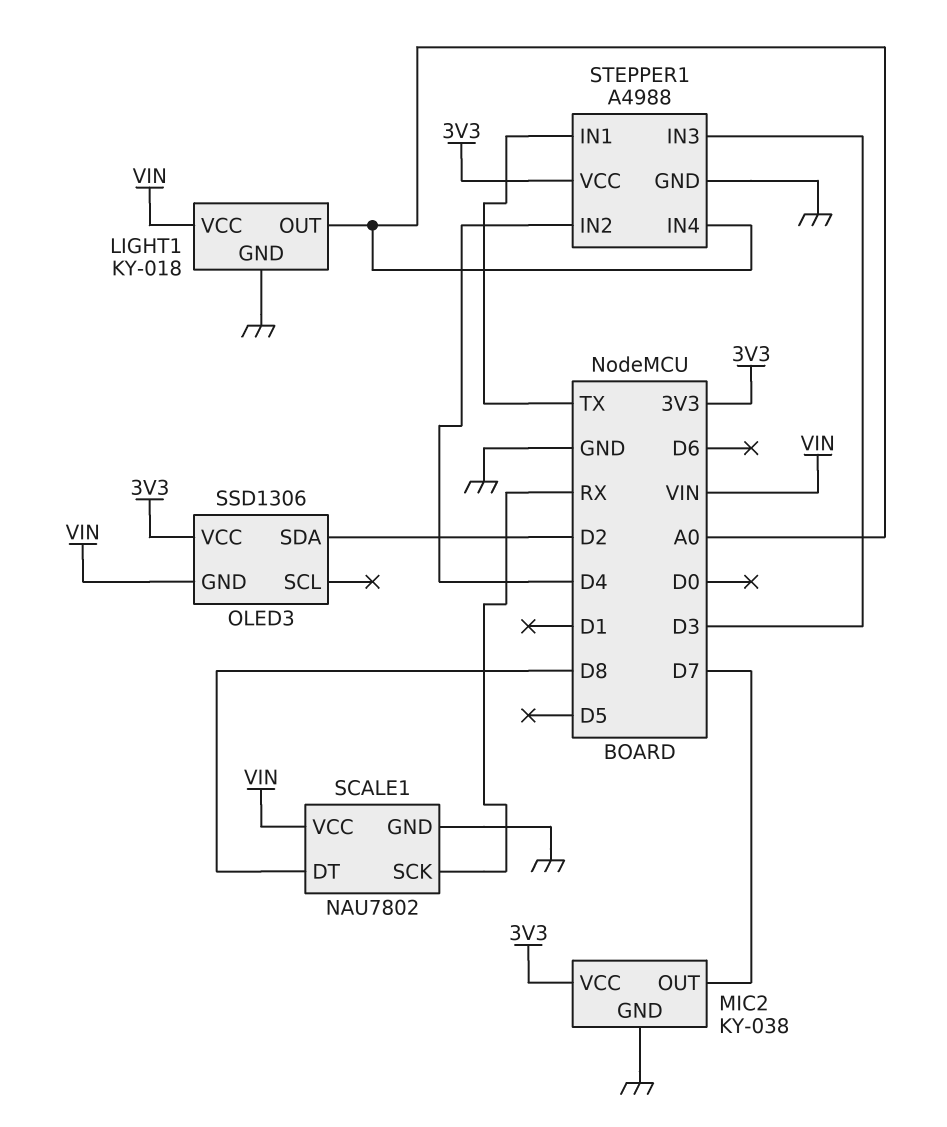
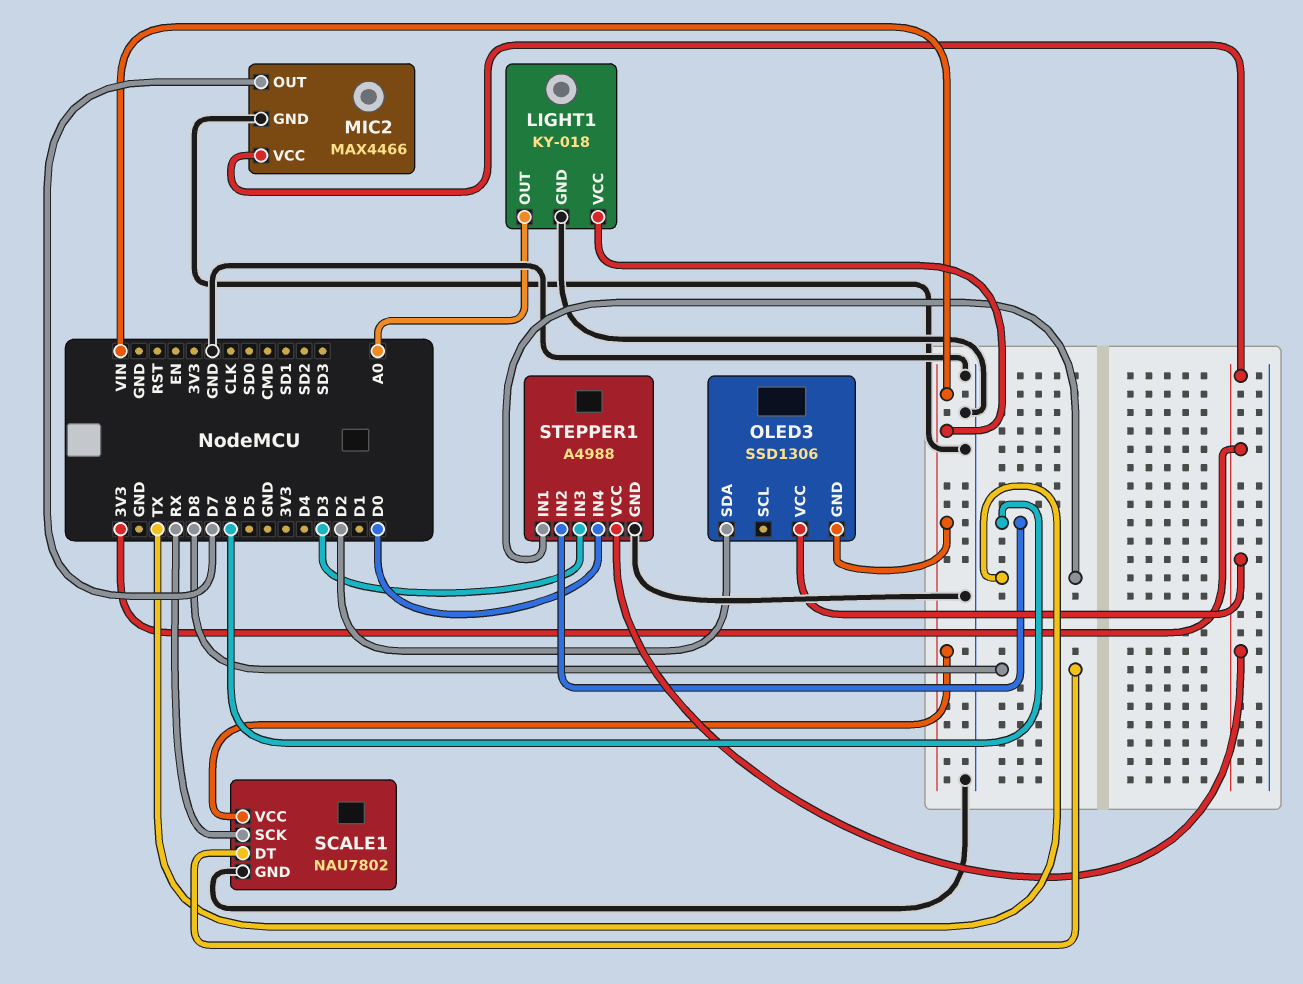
MIC2: KY-038 -> MAX4466
STEPPER1 pin IN2: D4 -> D6
STEPPER1 pin IN4: A0 -> D0

